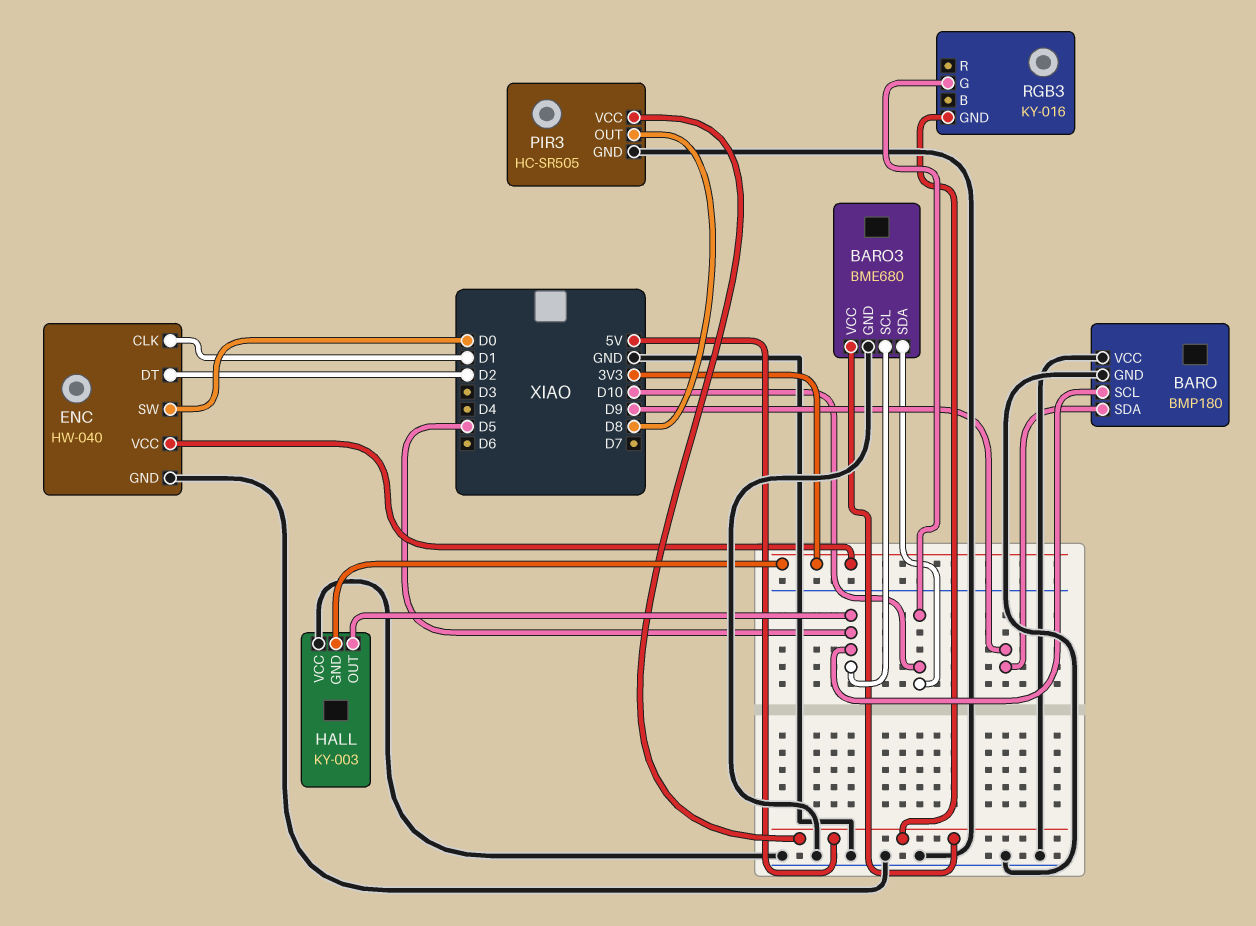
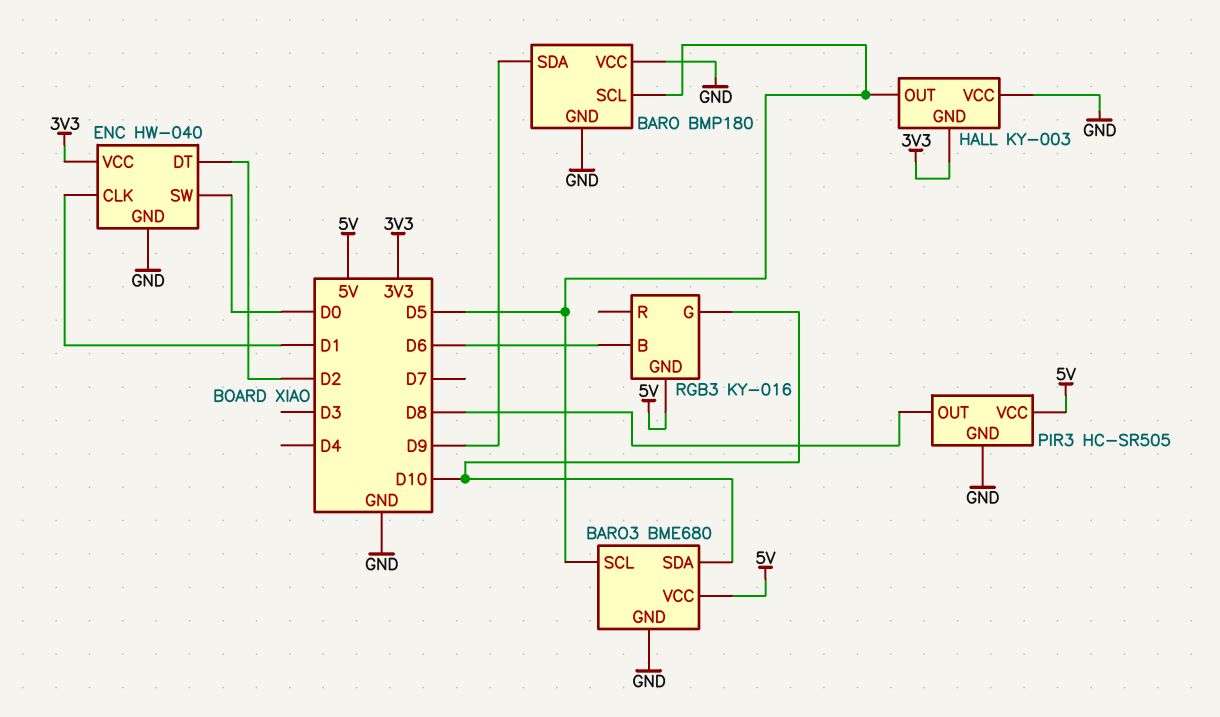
RGB3 pin B: none -> D6

